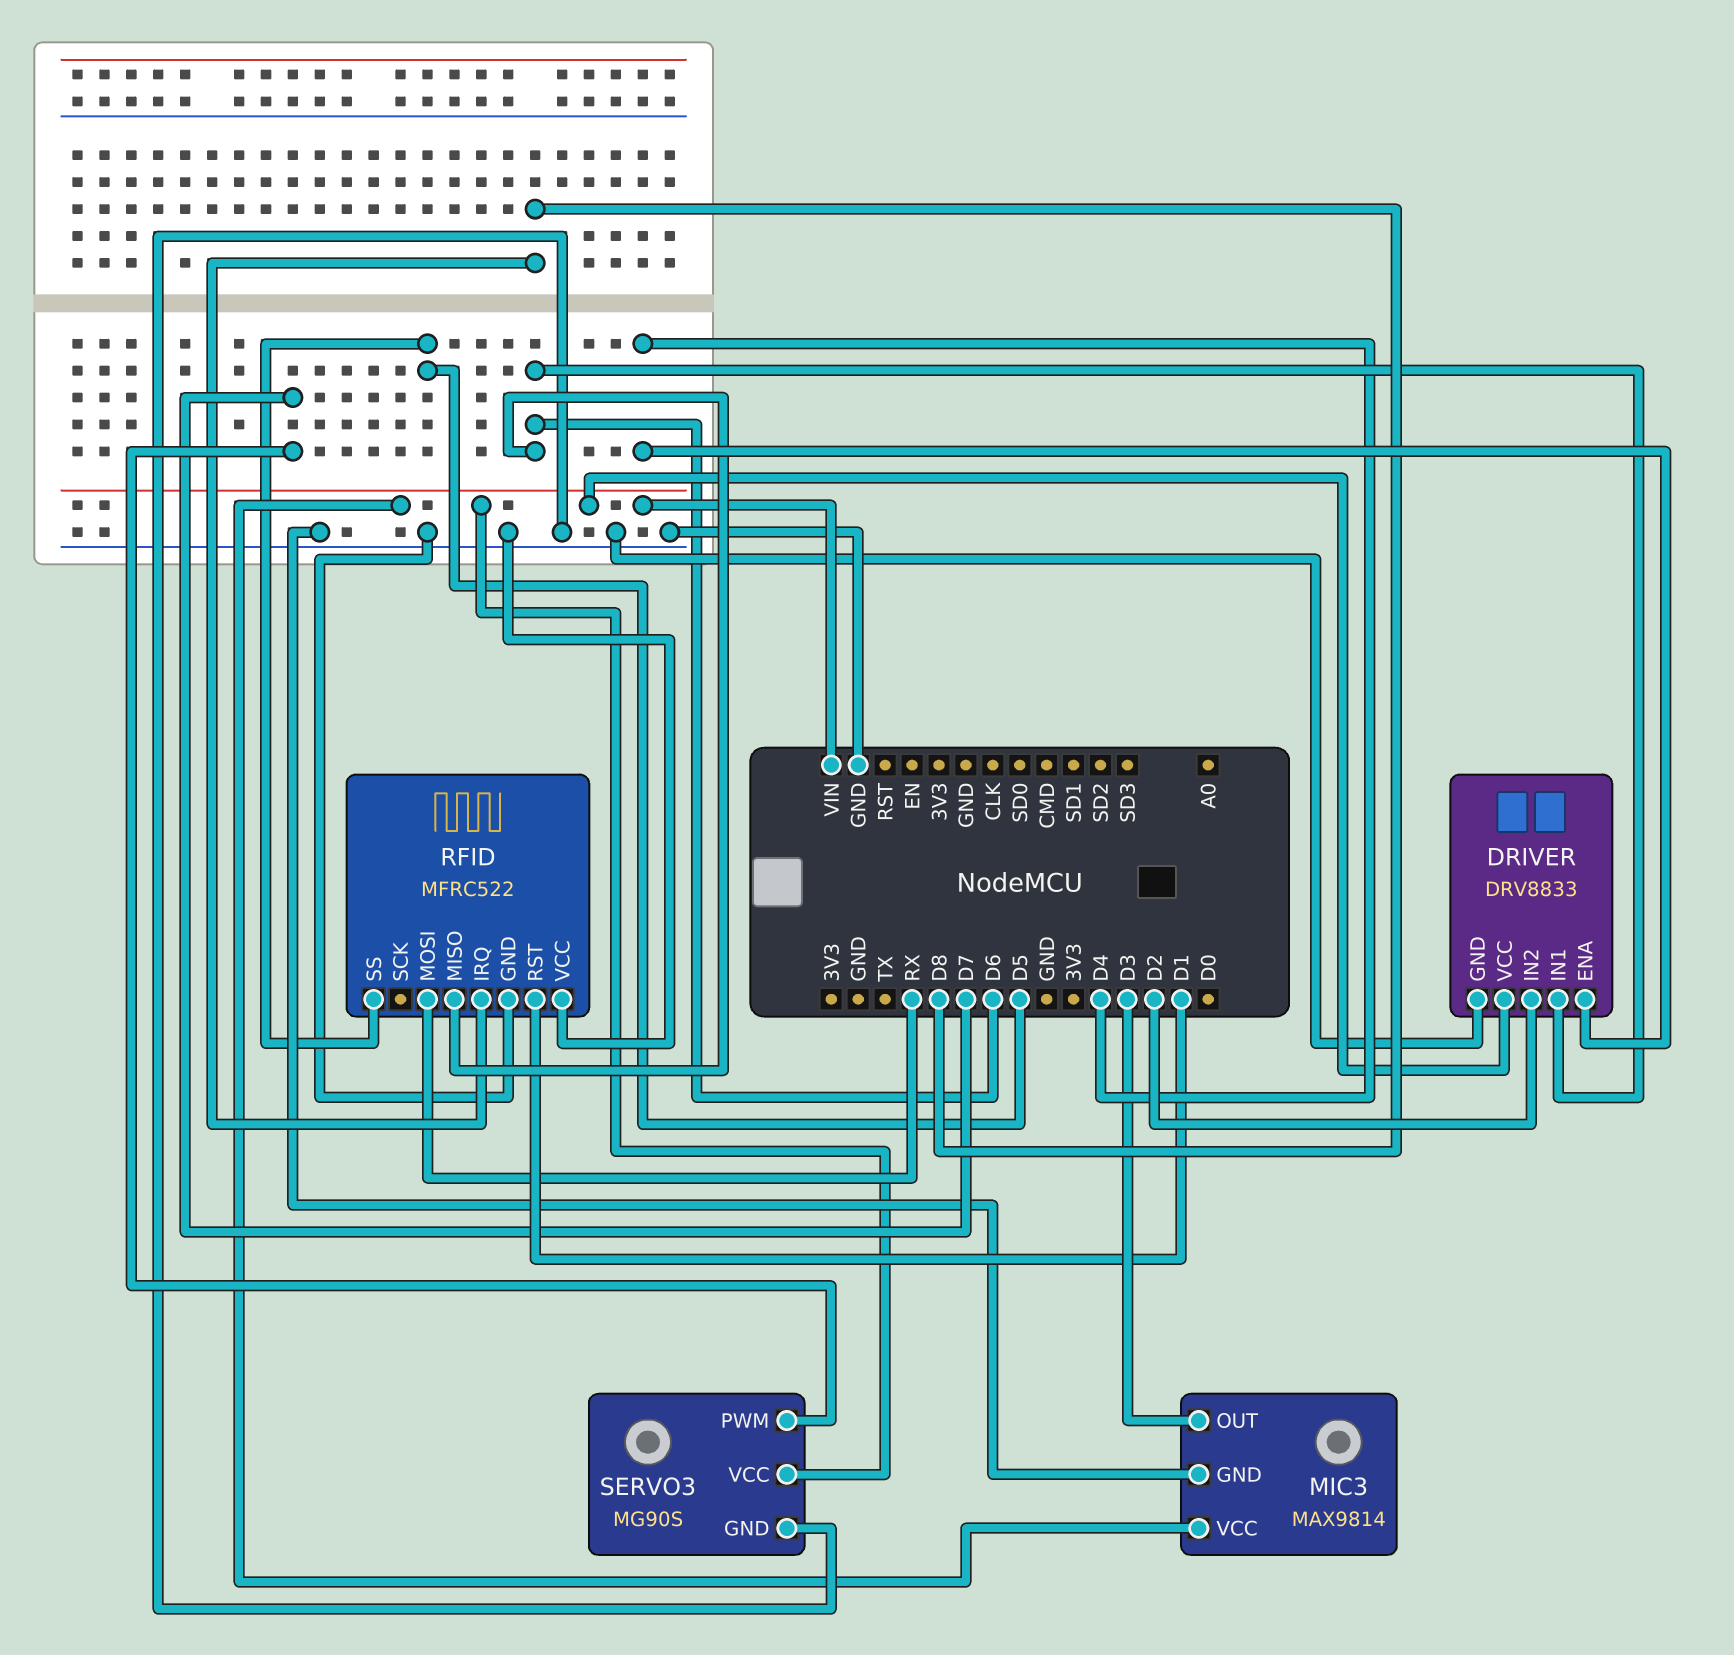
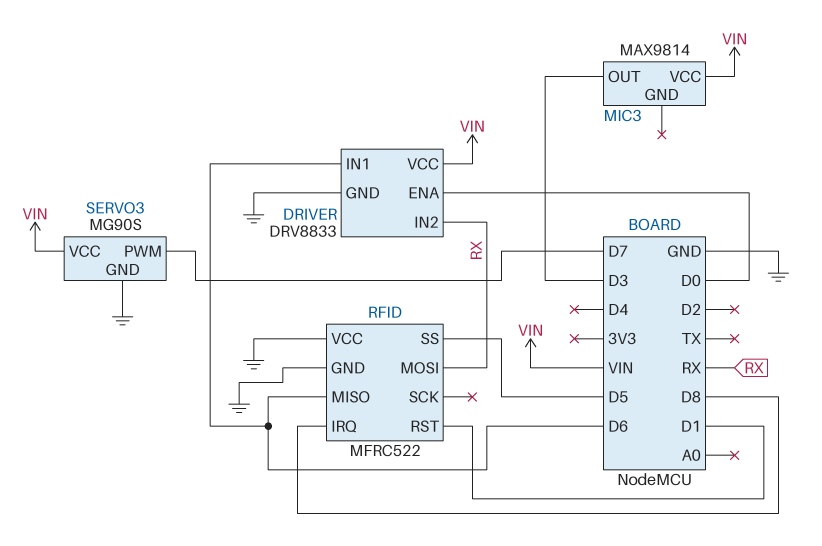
DRIVER pin ENA: D4 -> D0
DRIVER pin IN2: D2 -> RX
MIC3 pin GND: GND -> none

